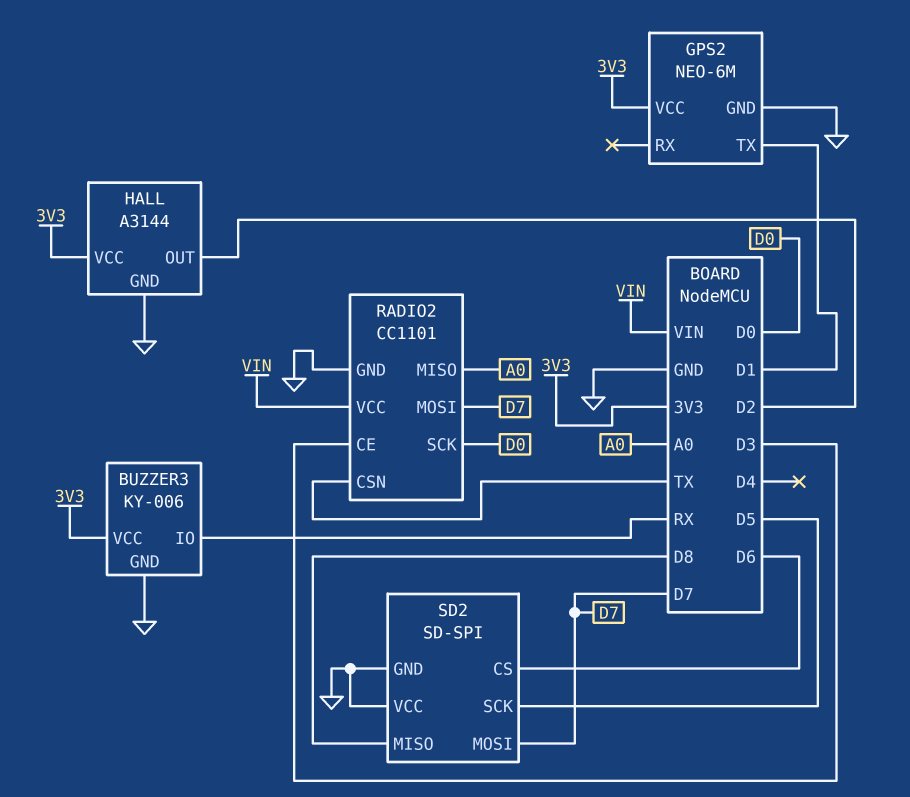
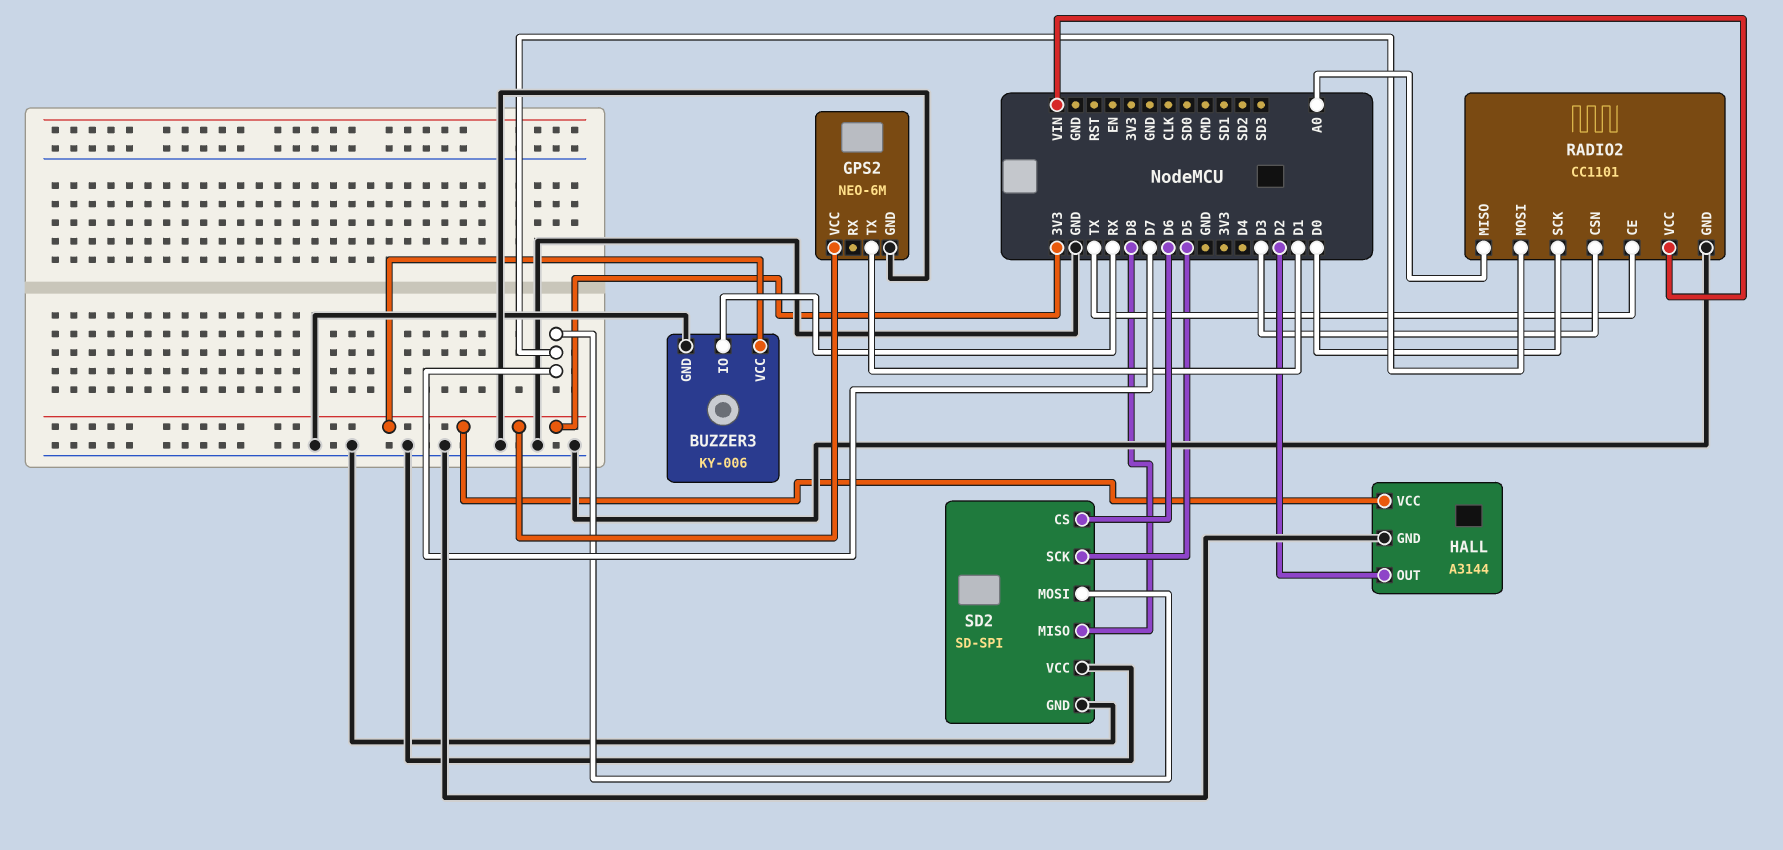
RADIO2 pin CE: D3 -> TX
RADIO2 pin CSN: TX -> D3

